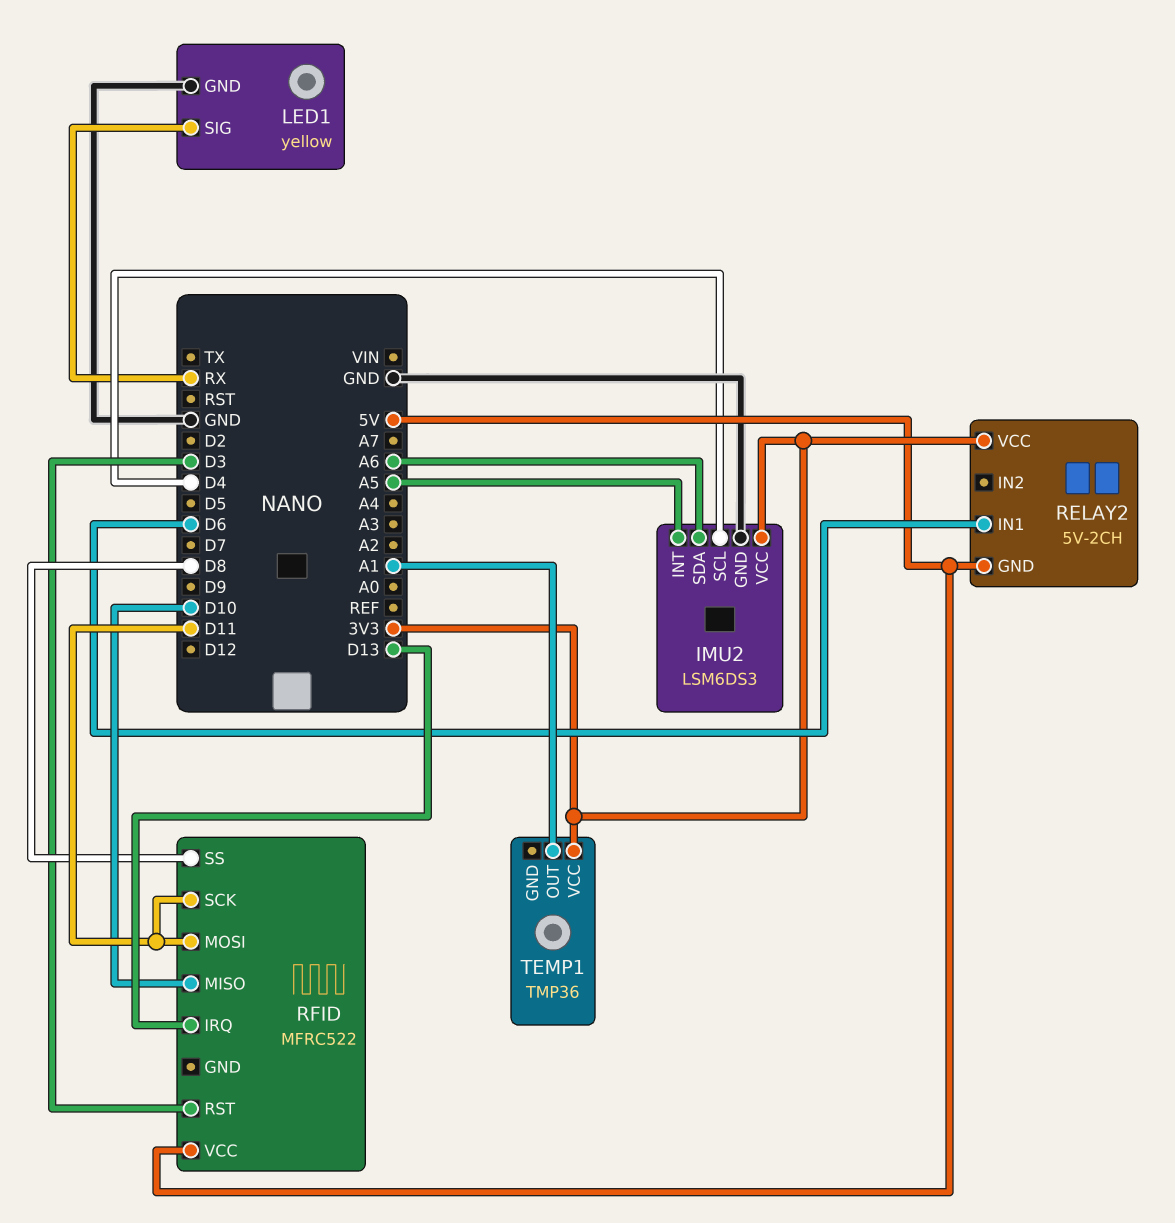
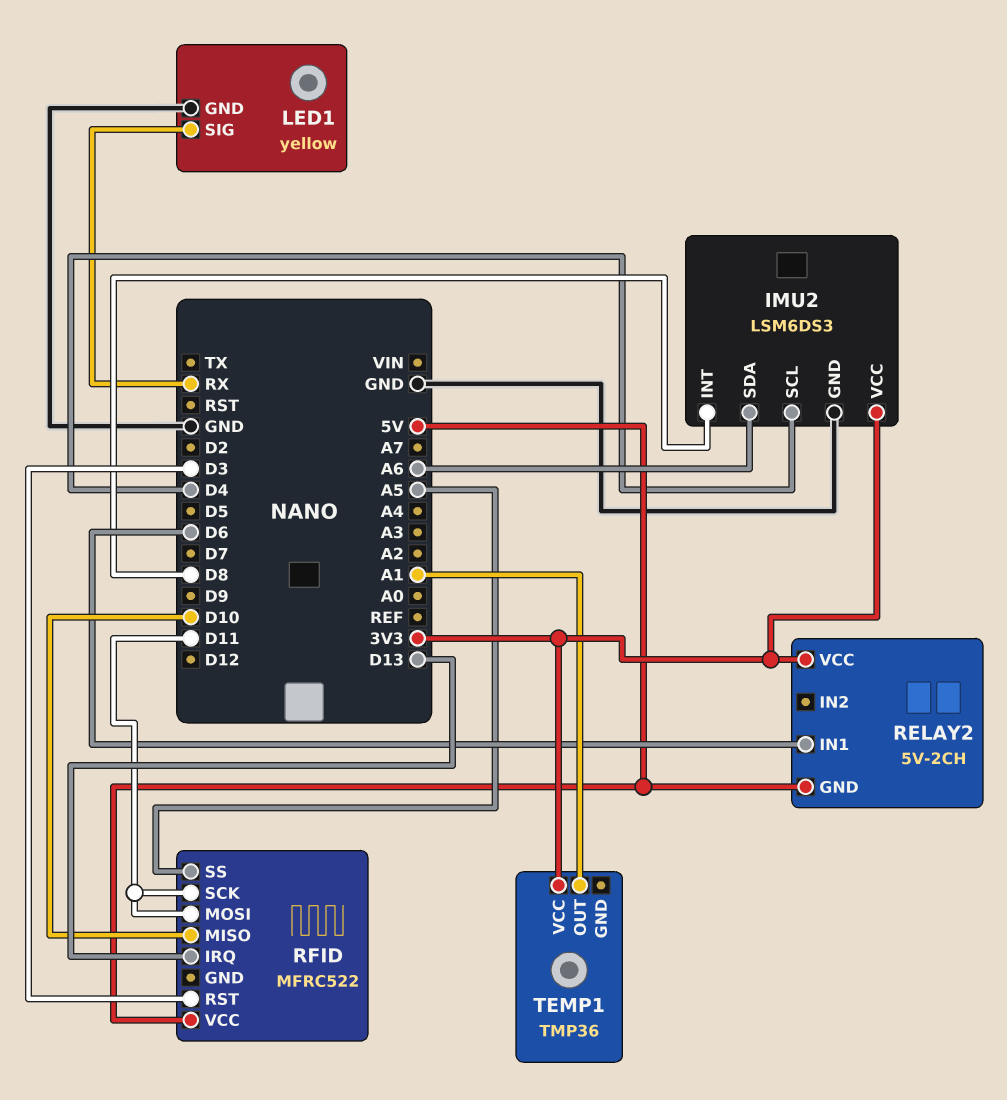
IMU2 pin INT: A5 -> D8
RFID pin SS: D8 -> A5

